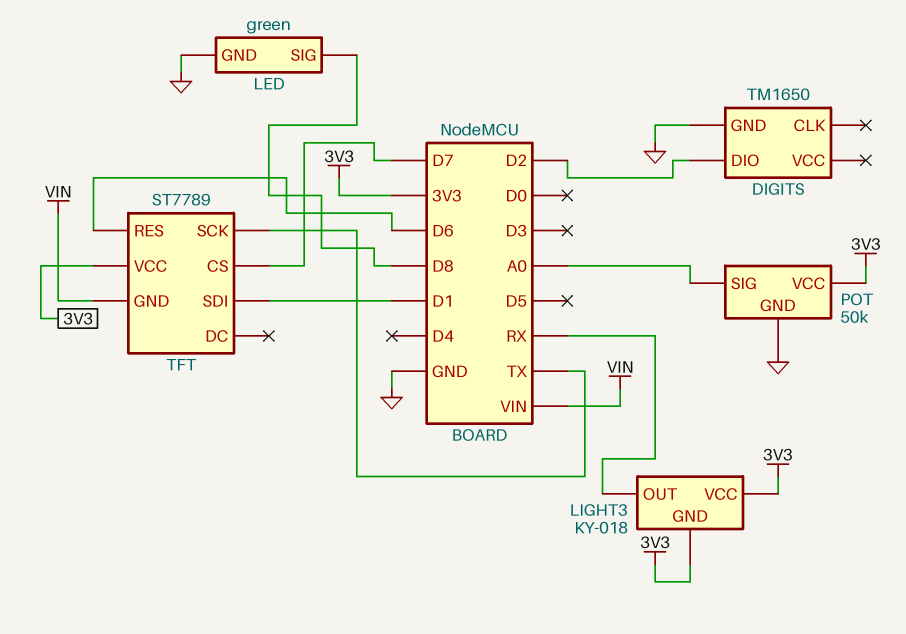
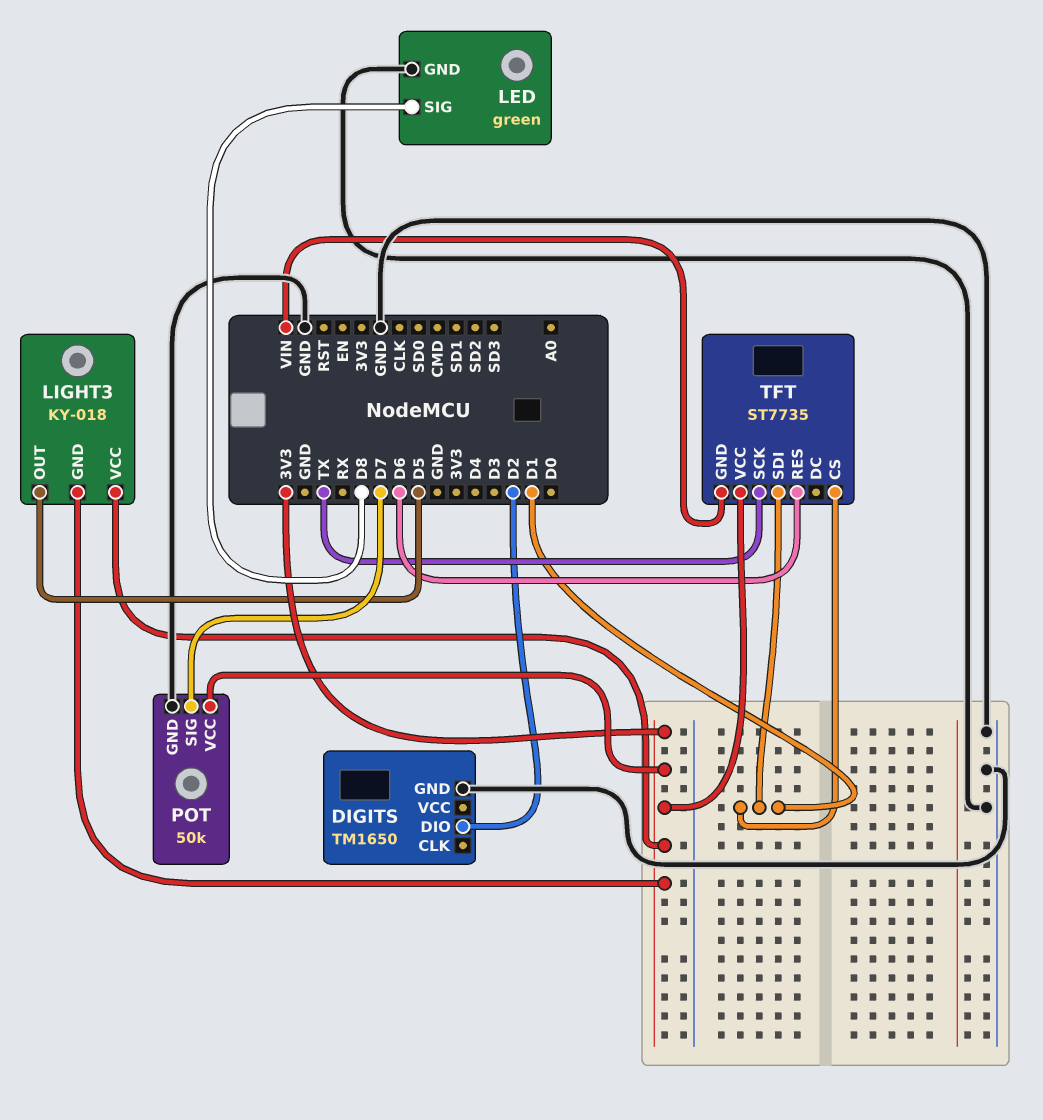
LIGHT3 pin OUT: RX -> D5
POT pin SIG: A0 -> D7
TFT: ST7789 -> ST7735
TFT pin CS: D7 -> D1

